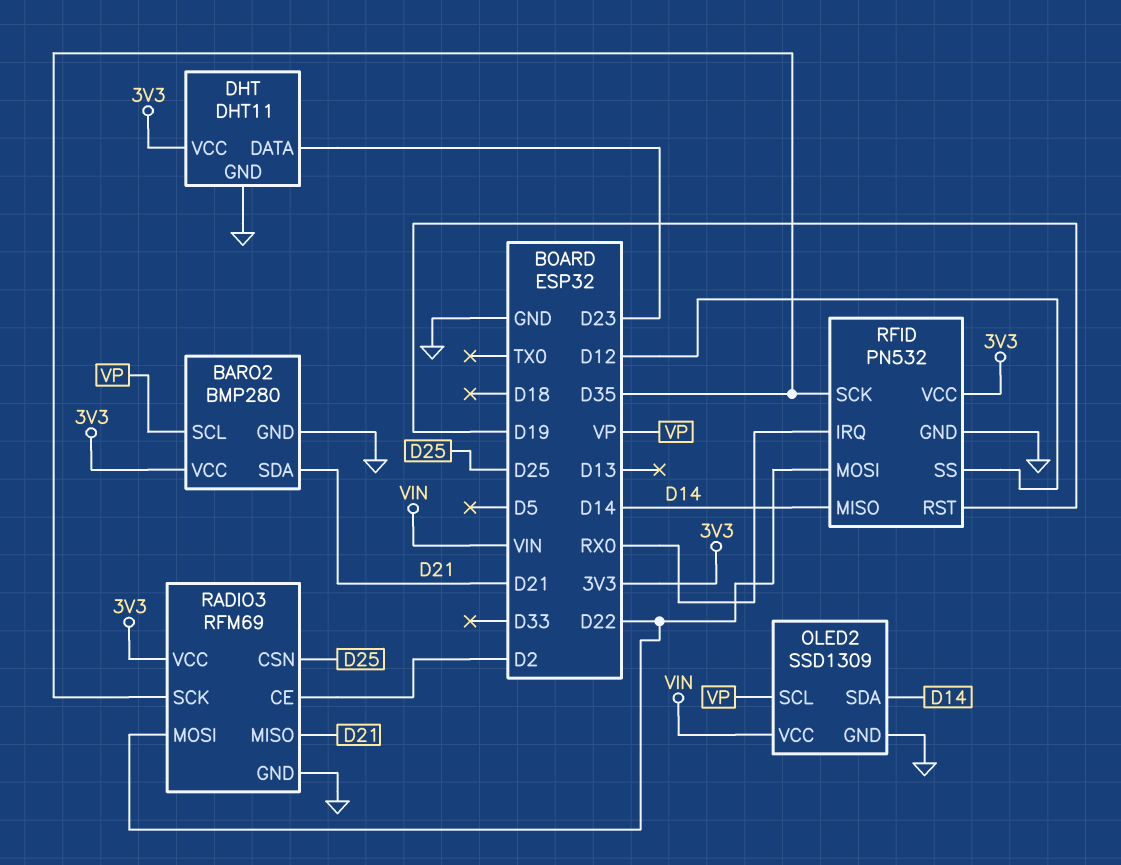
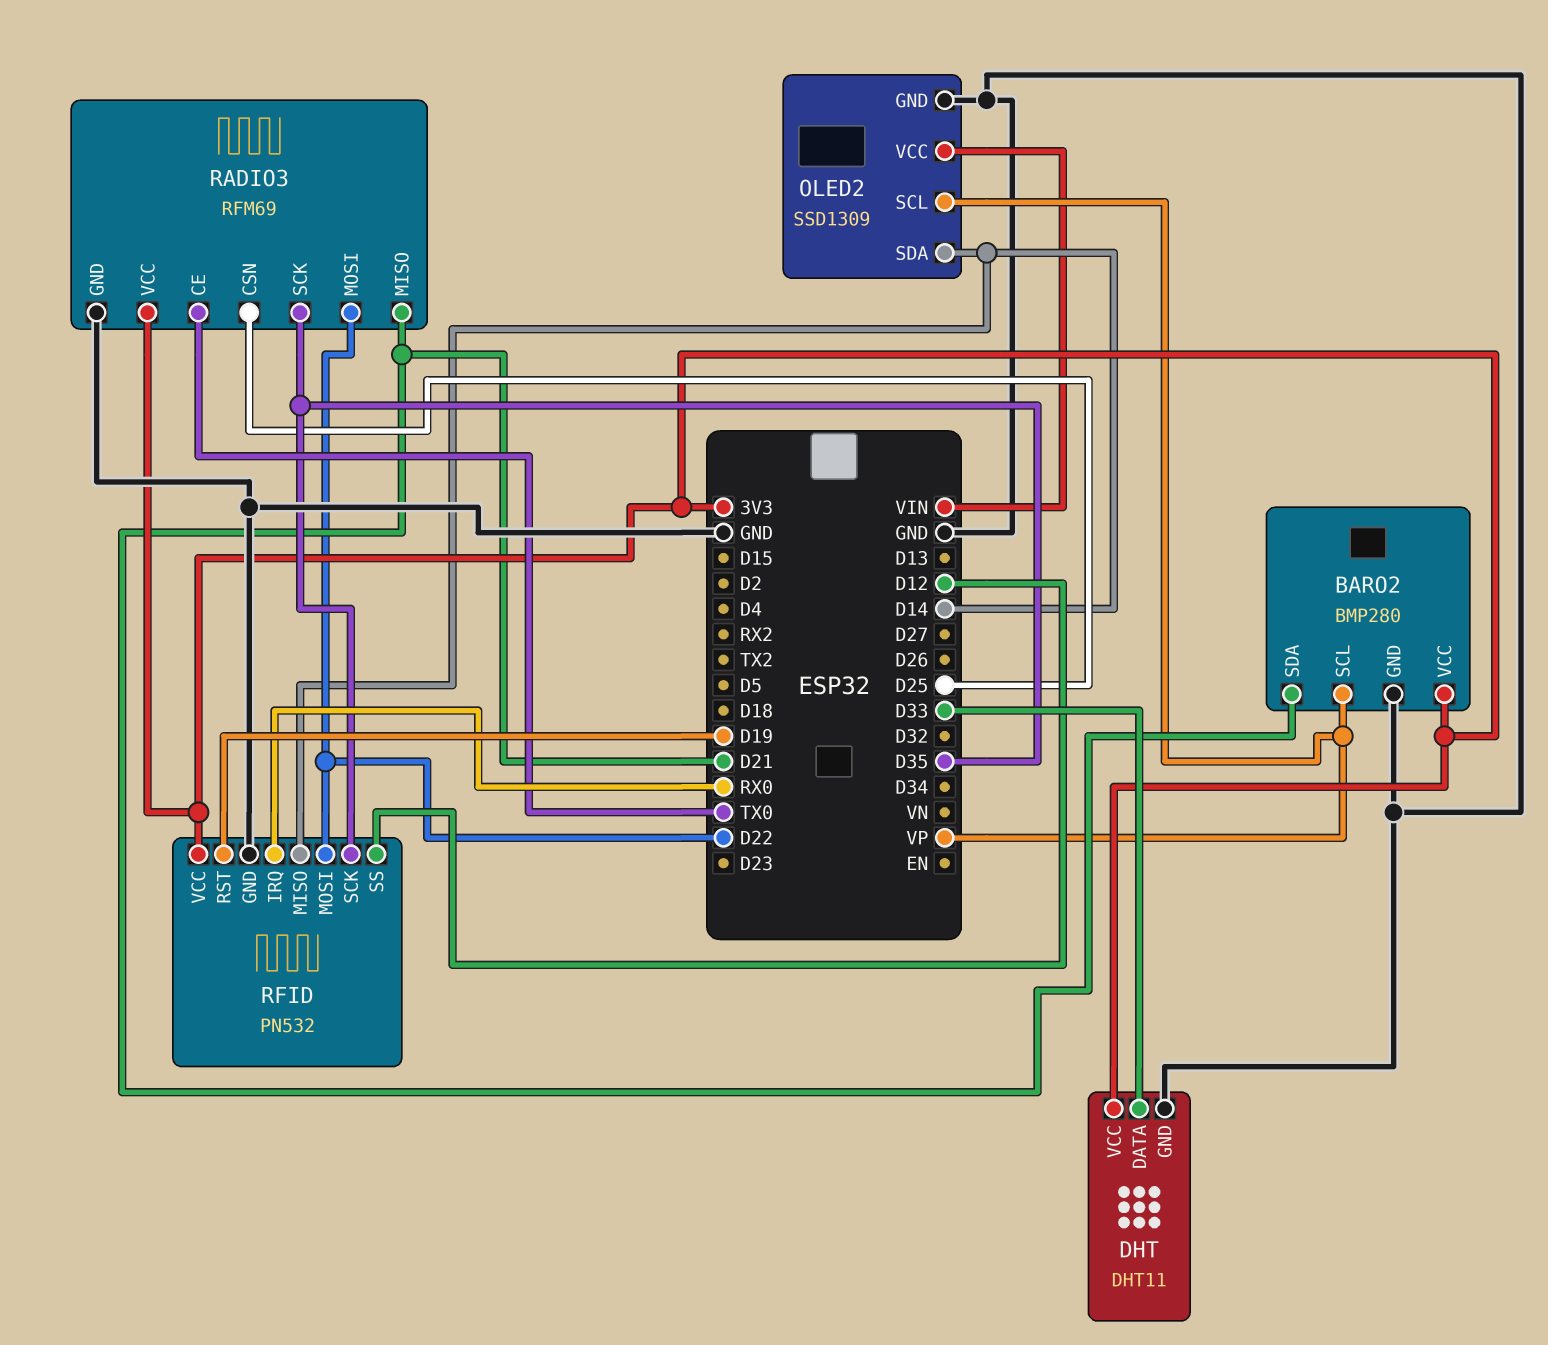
DHT pin DATA: D23 -> D33
RADIO3 pin CE: D2 -> TX0

